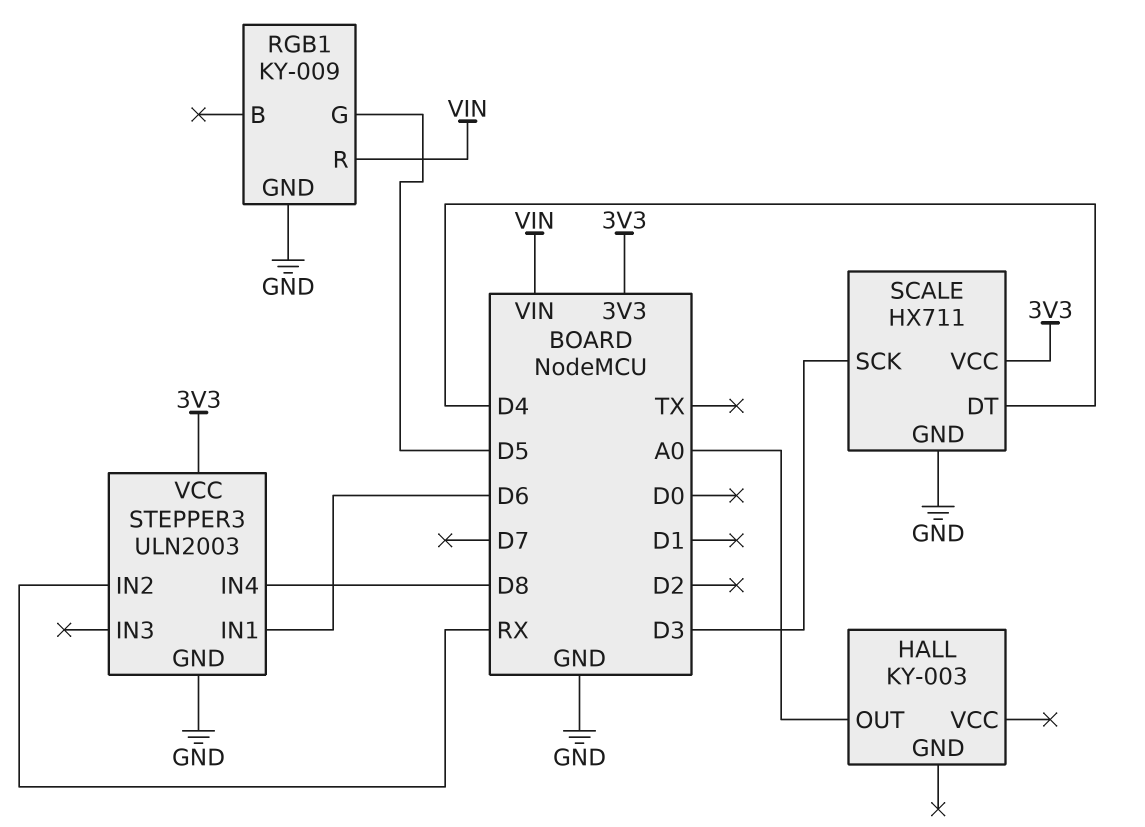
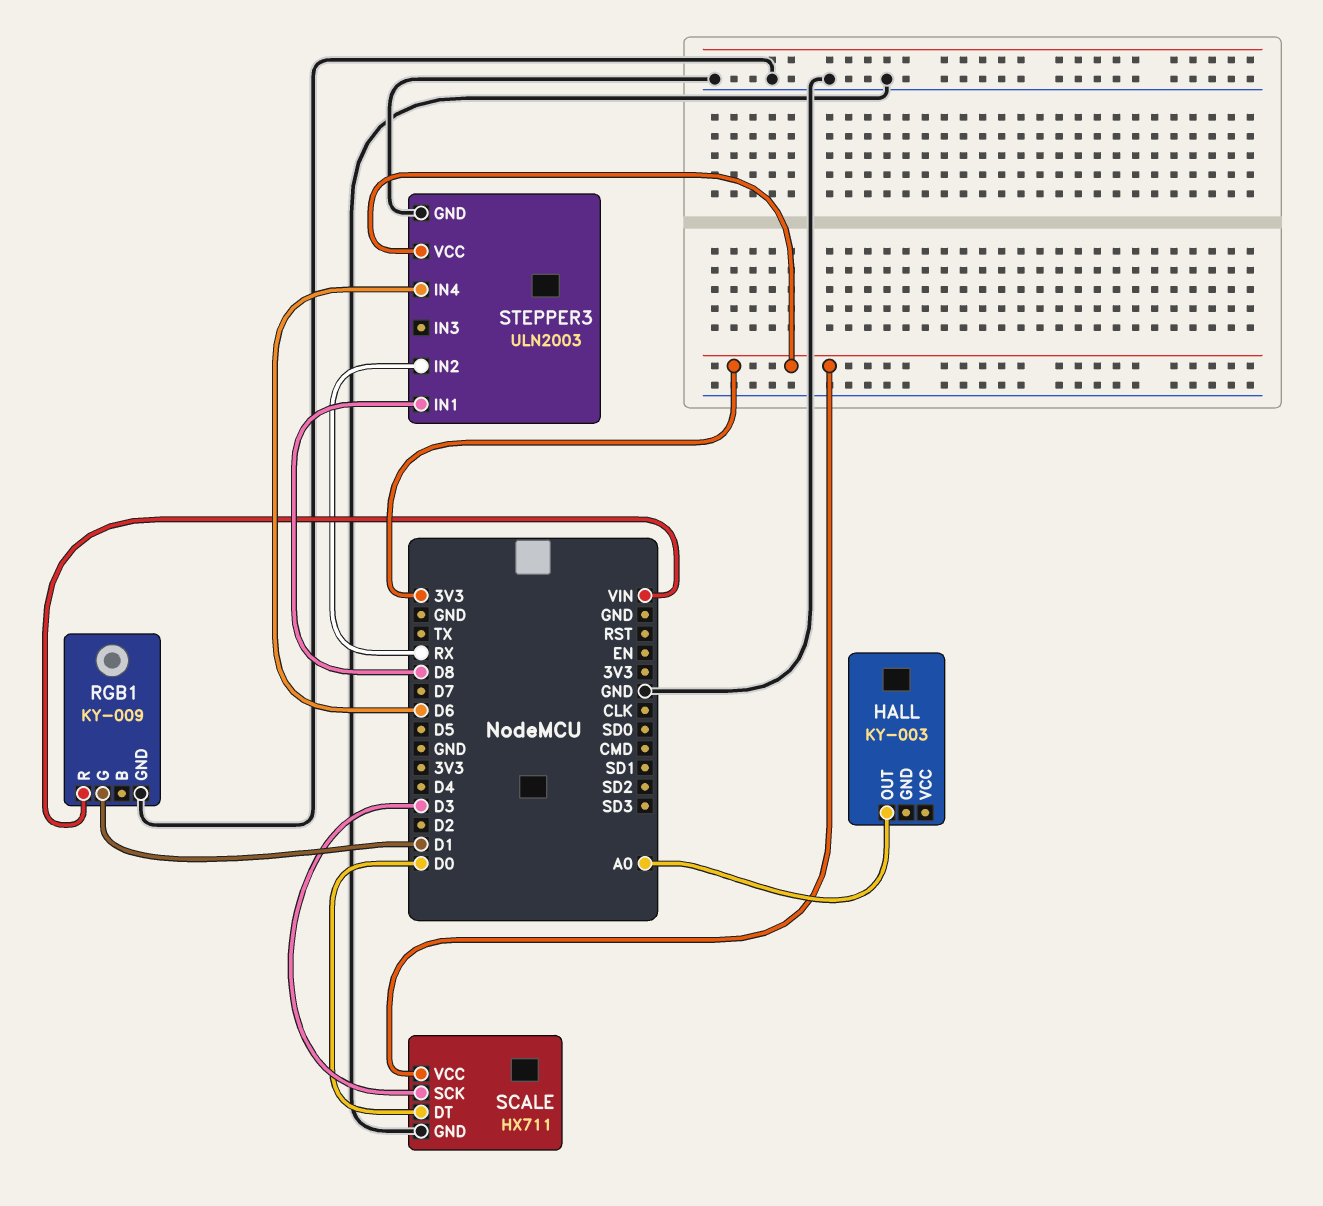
RGB1 pin G: D5 -> D1
SCALE pin DT: D4 -> D0
STEPPER3 pin IN1: D6 -> D8
STEPPER3 pin IN4: D8 -> D6

